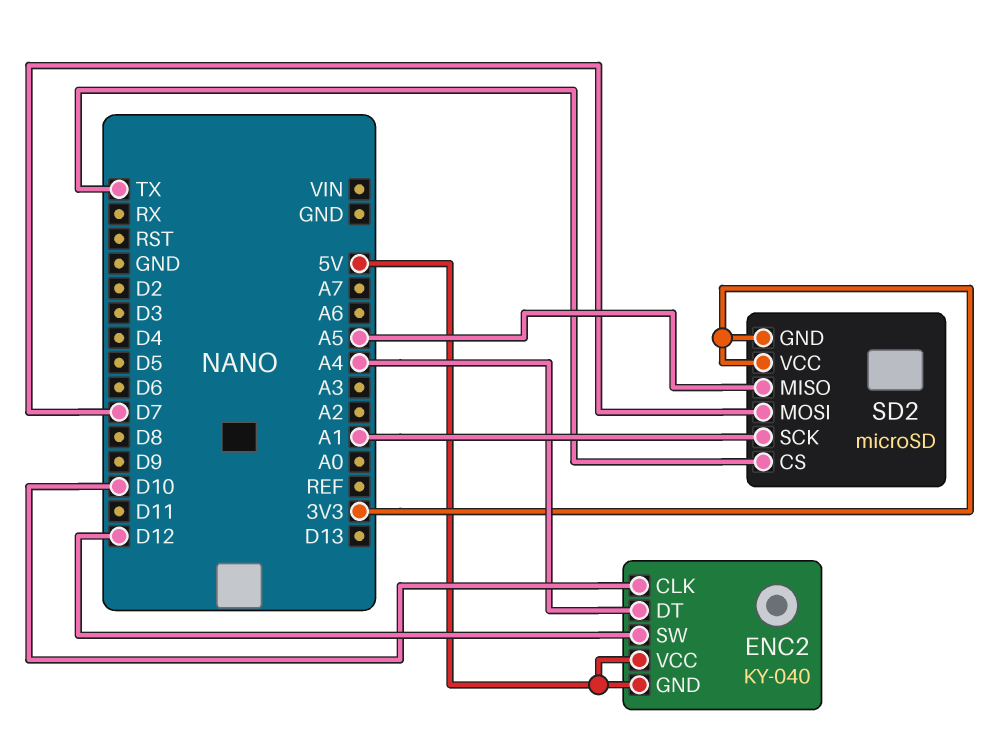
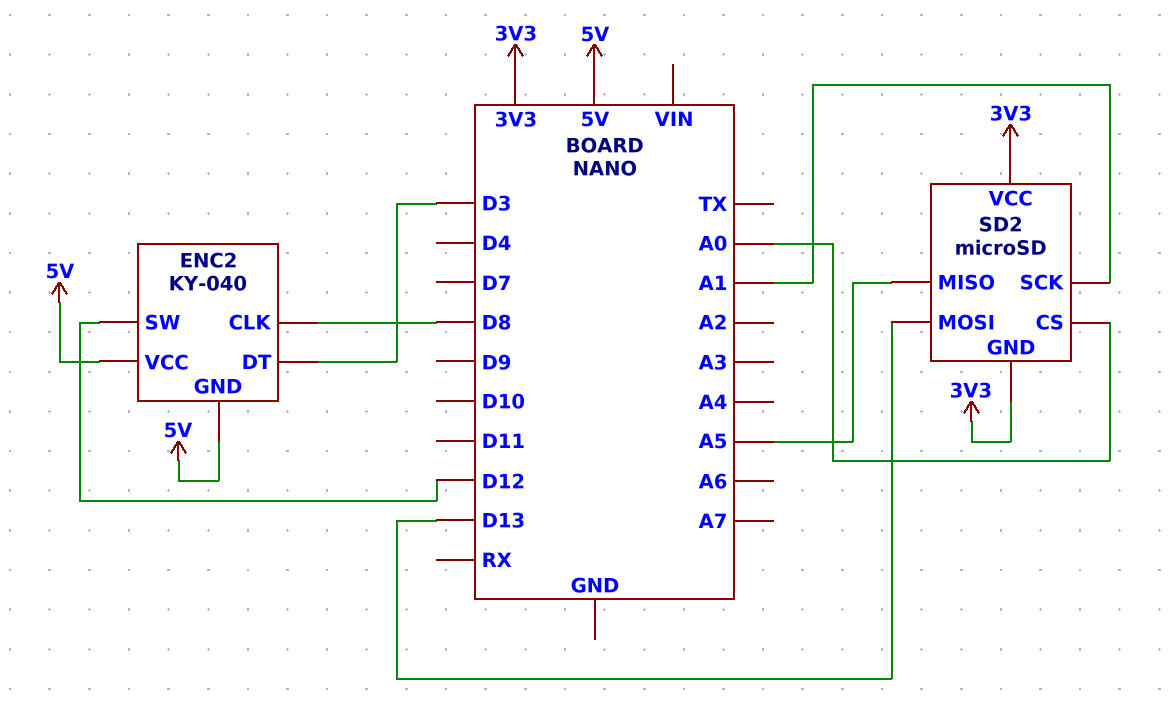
ENC2 pin CLK: D10 -> D8
ENC2 pin DT: A4 -> D3
SD2 pin CS: TX -> A0
SD2 pin MOSI: D7 -> D13

